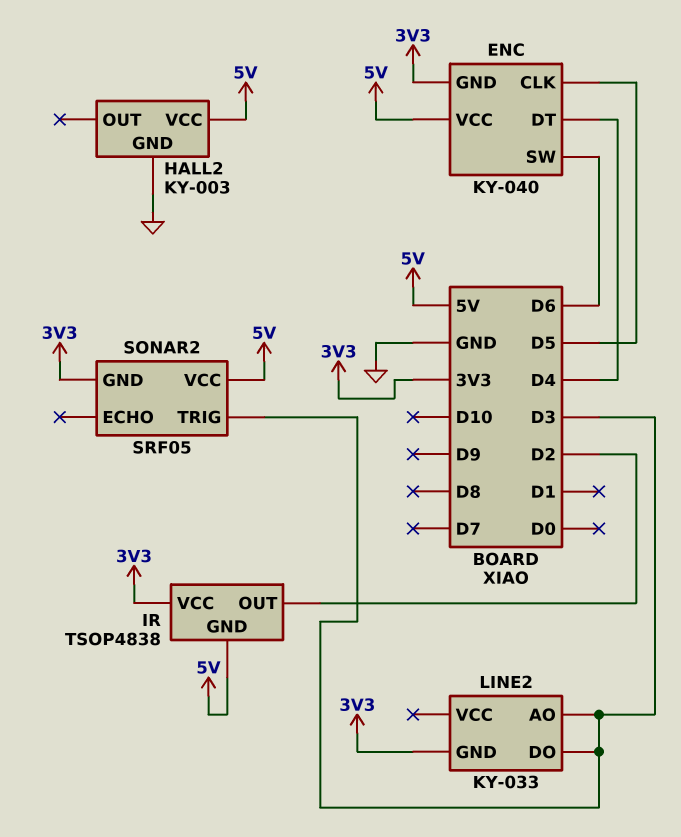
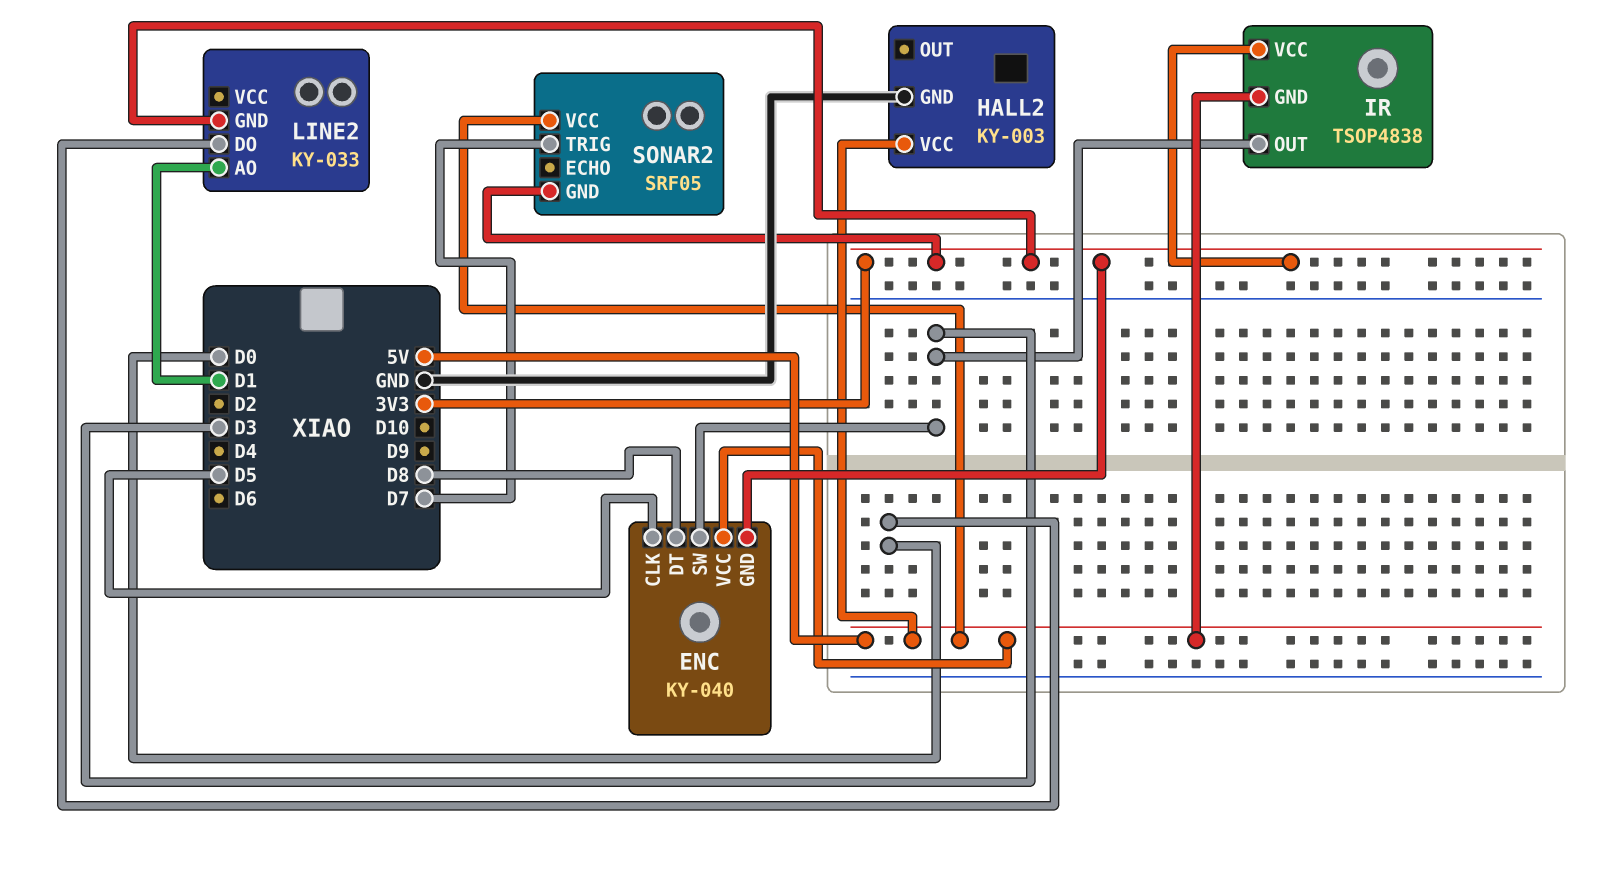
ENC pin DT: D4 -> D8
ENC pin SW: D6 -> D3
IR pin OUT: D2 -> D3
LINE2 pin AO: D3 -> D1
LINE2 pin DO: D3 -> D0
SONAR2 pin TRIG: D3 -> D7

